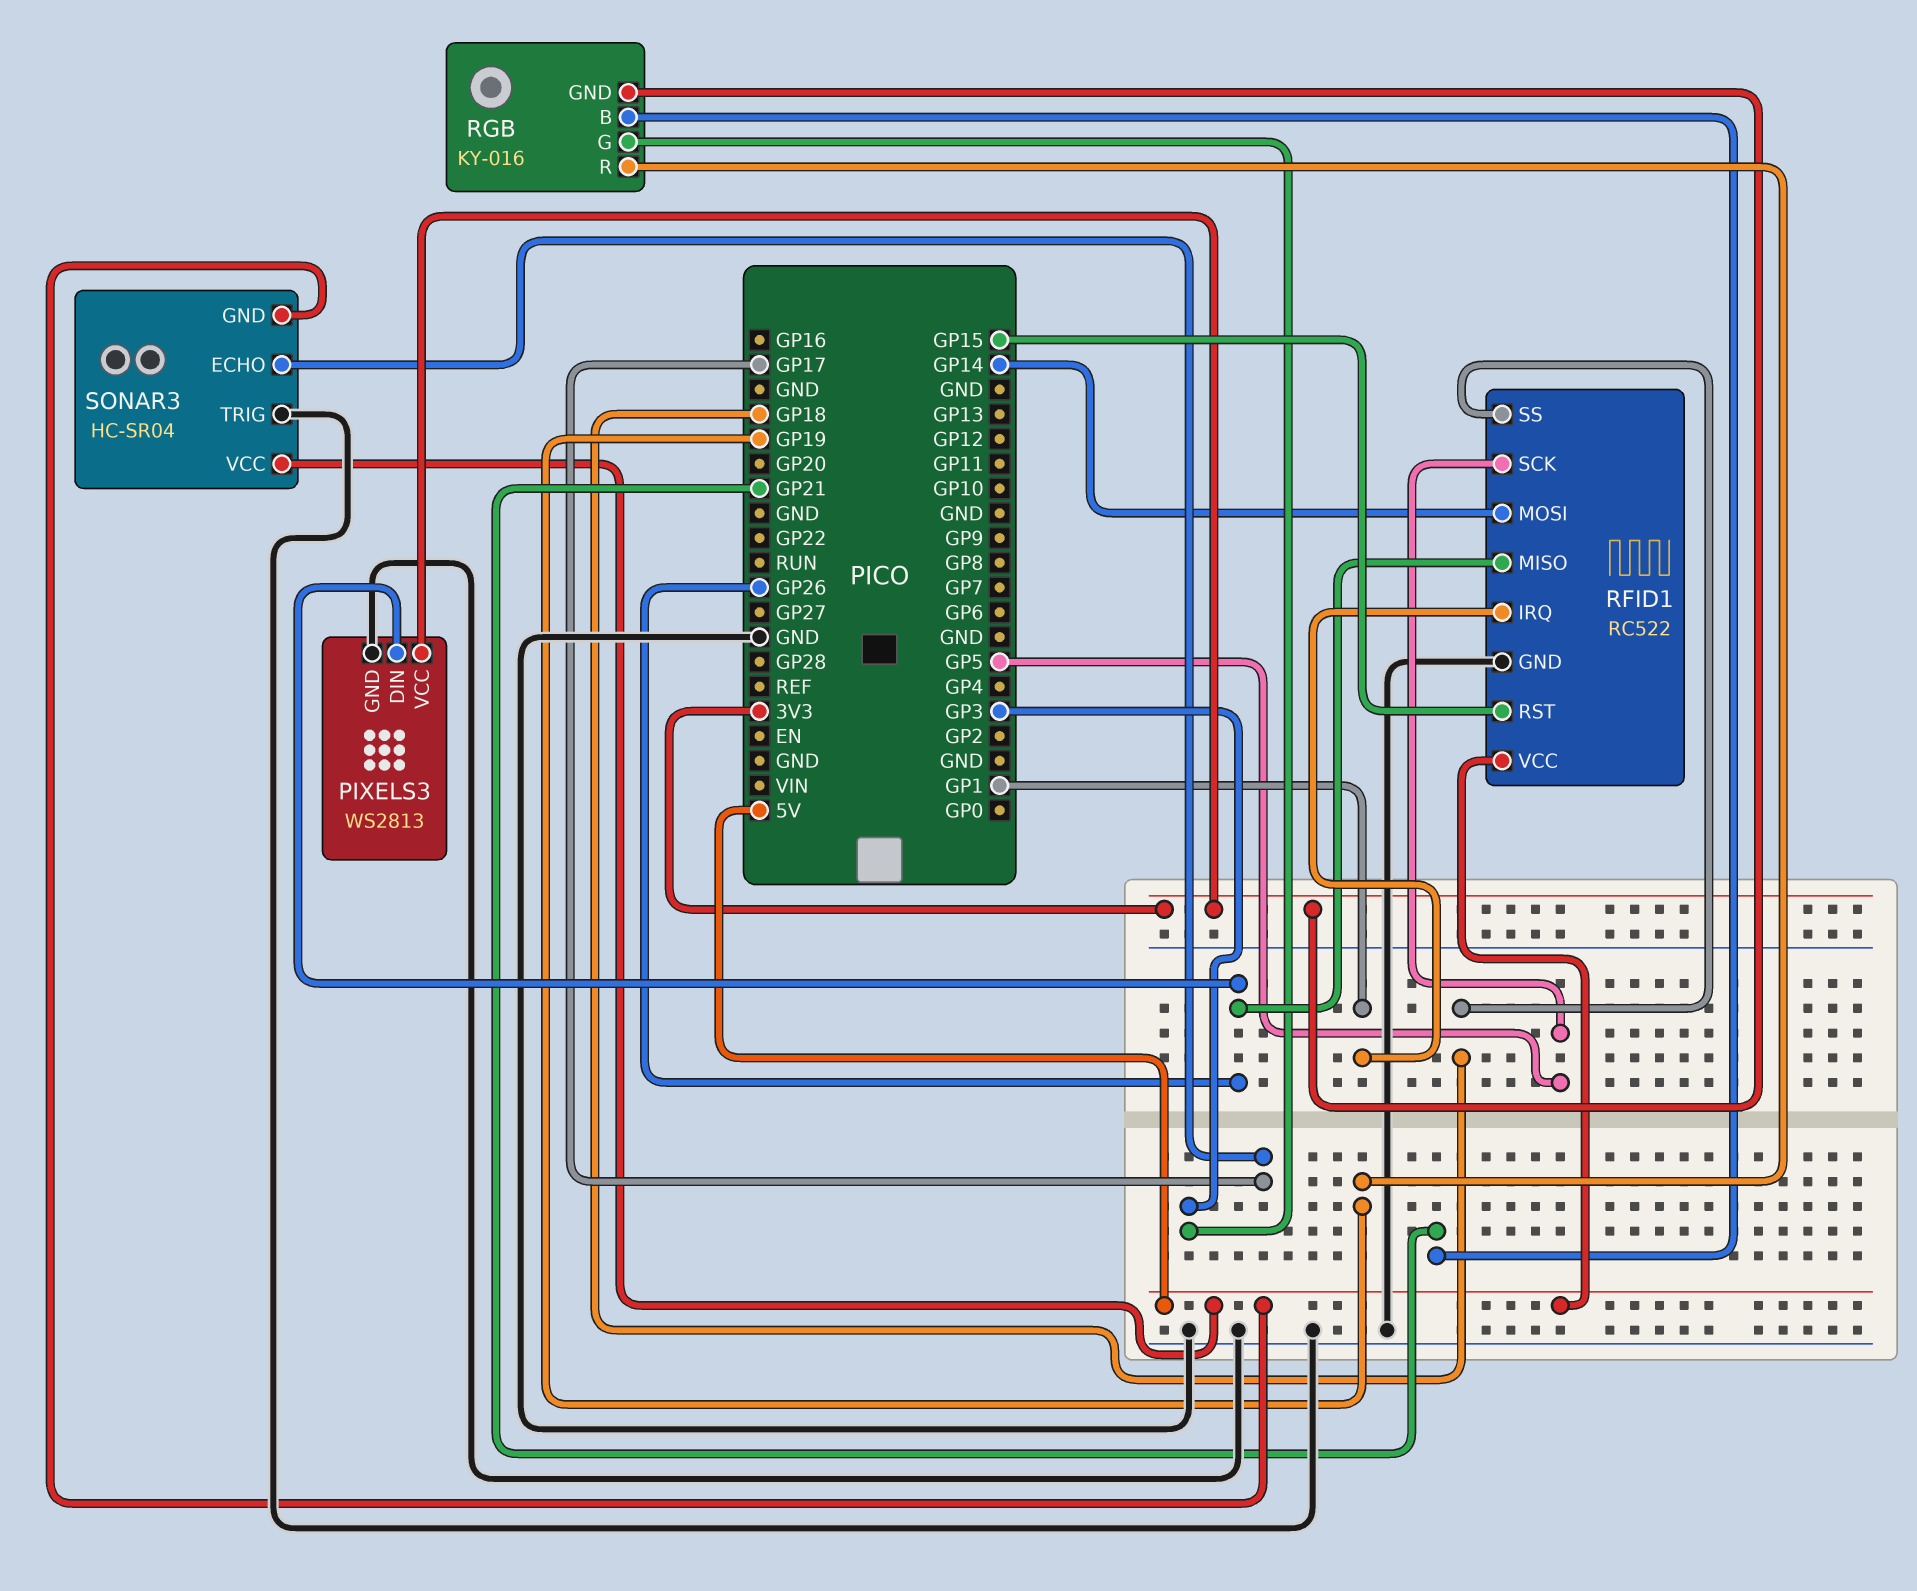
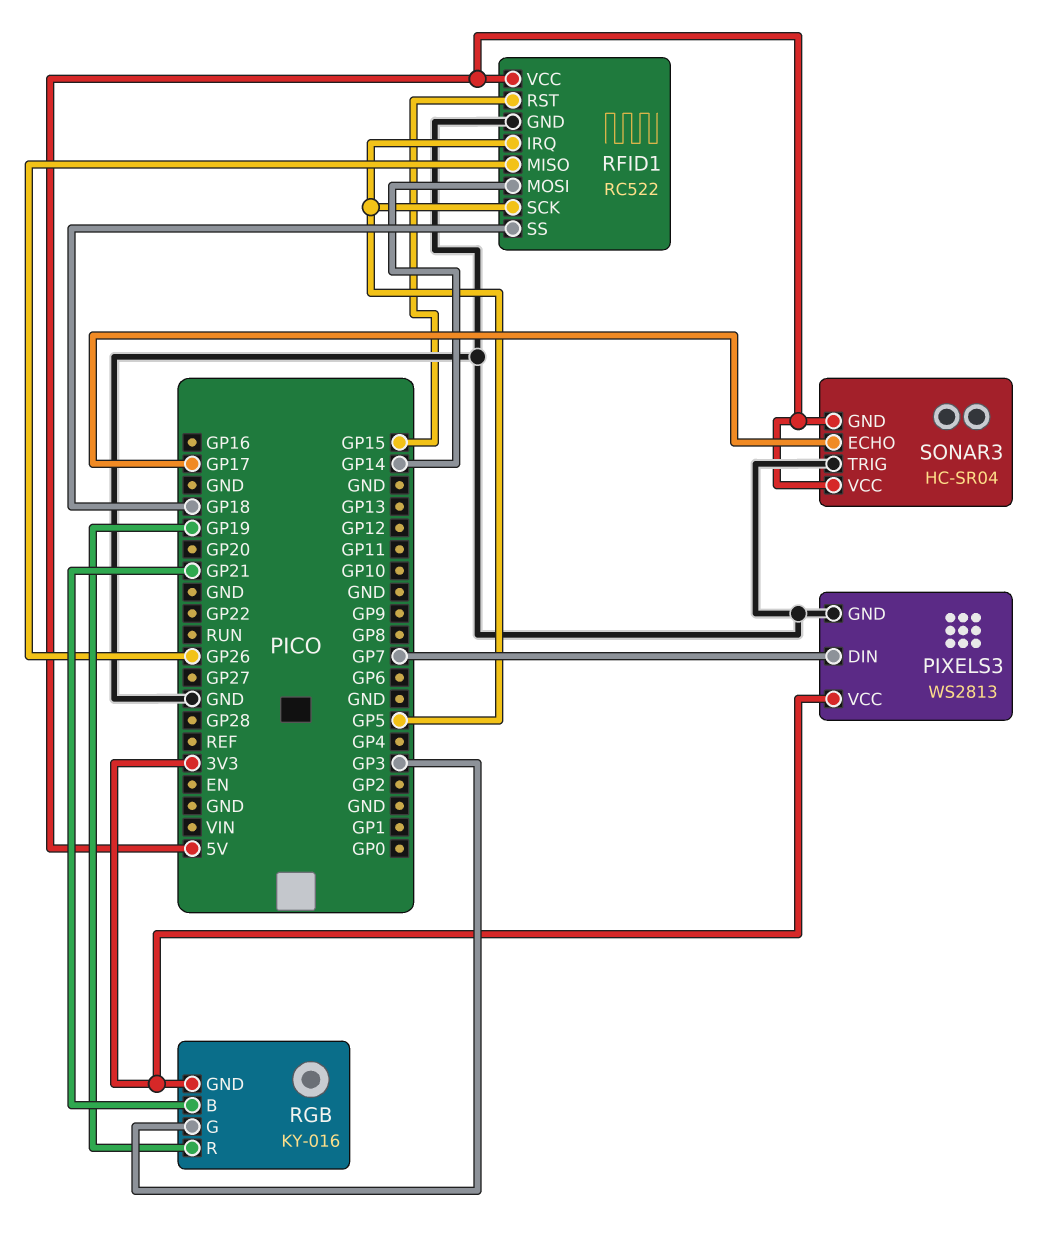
PIXELS3 pin DIN: GP26 -> GP7
RFID1 pin IRQ: GP1 -> GP5

